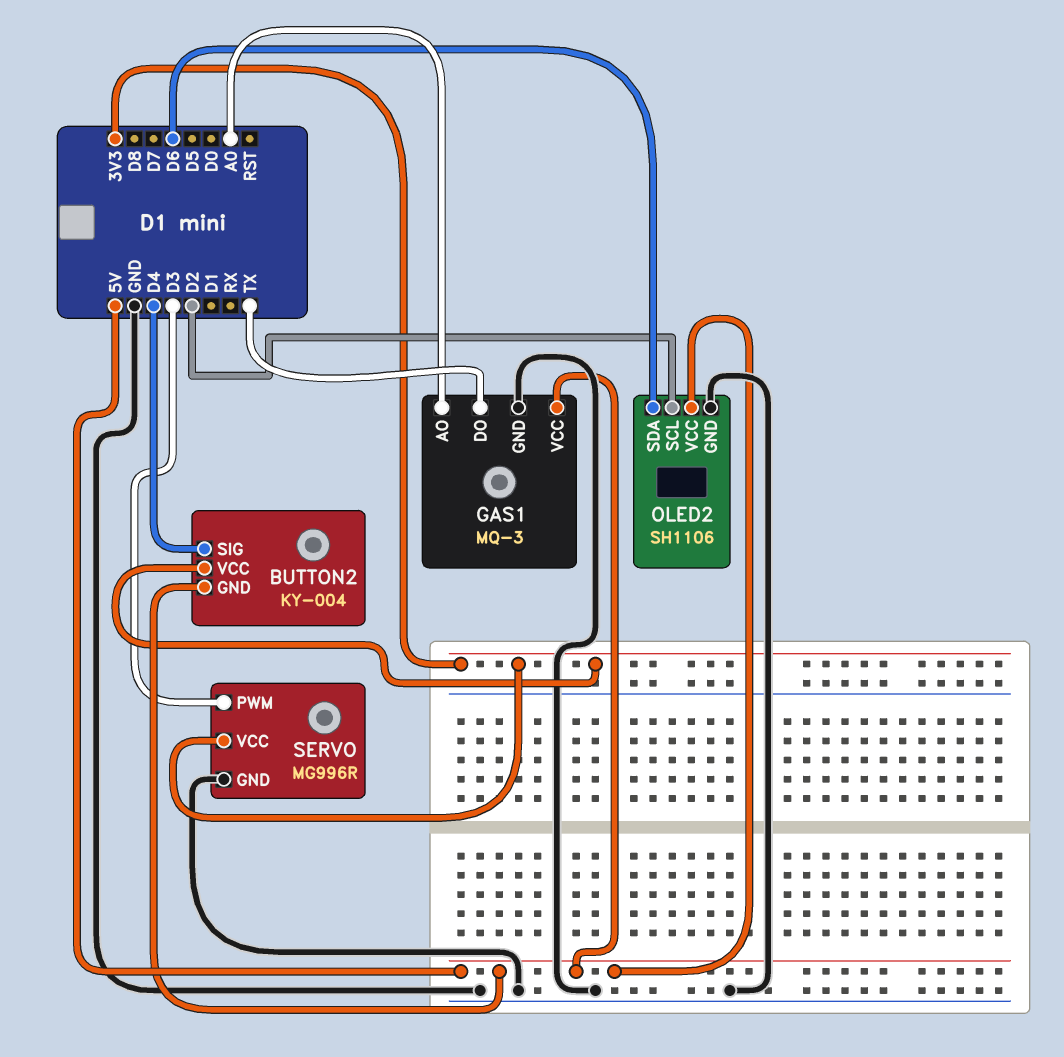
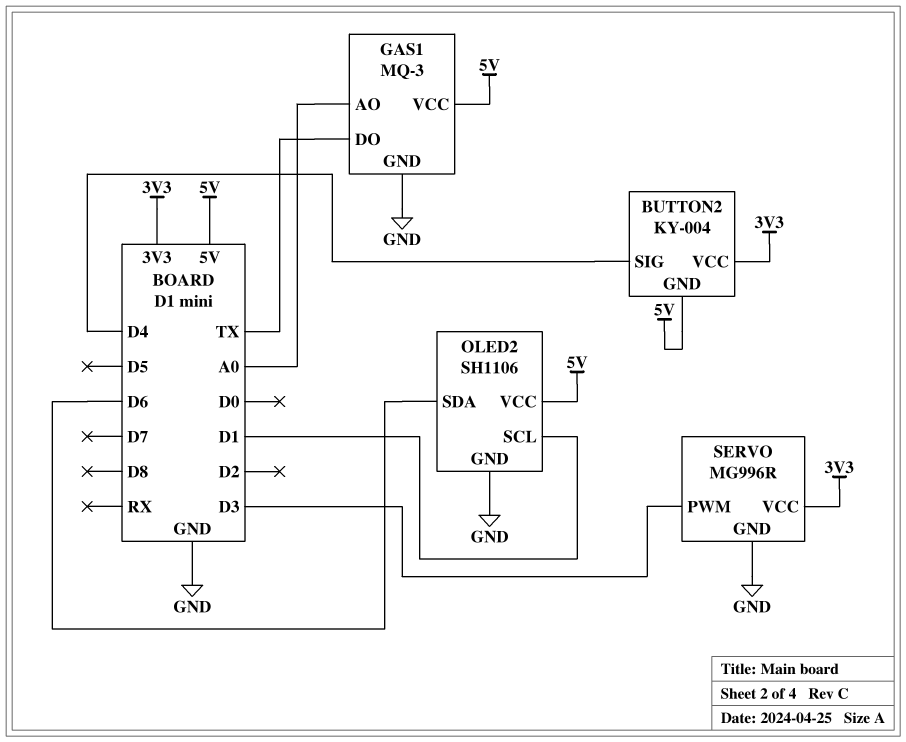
OLED2 pin SCL: D2 -> D1

